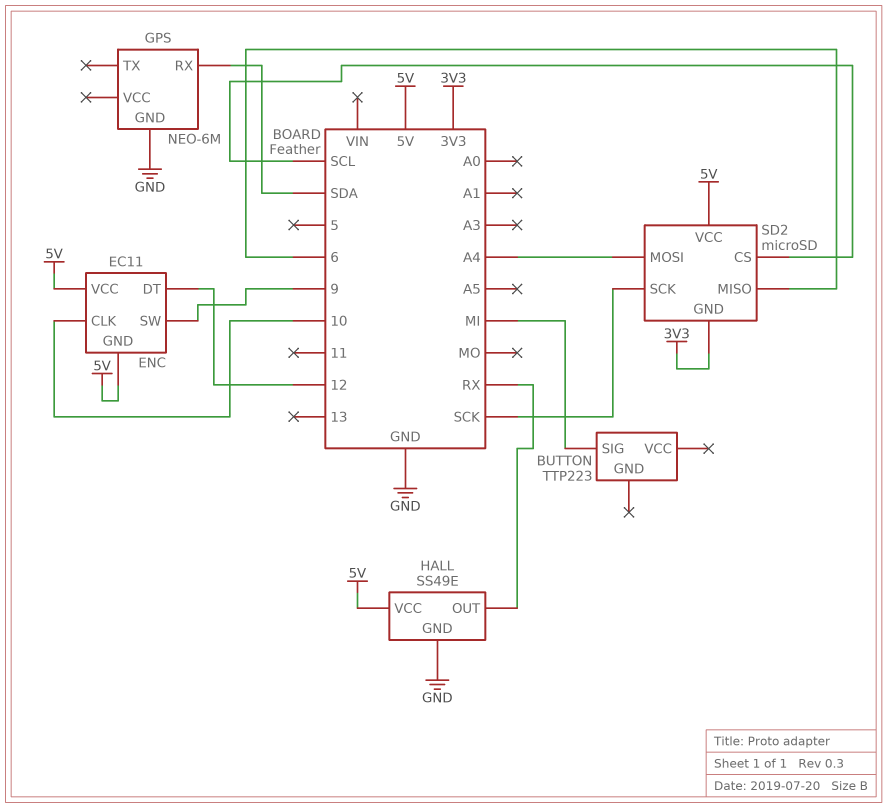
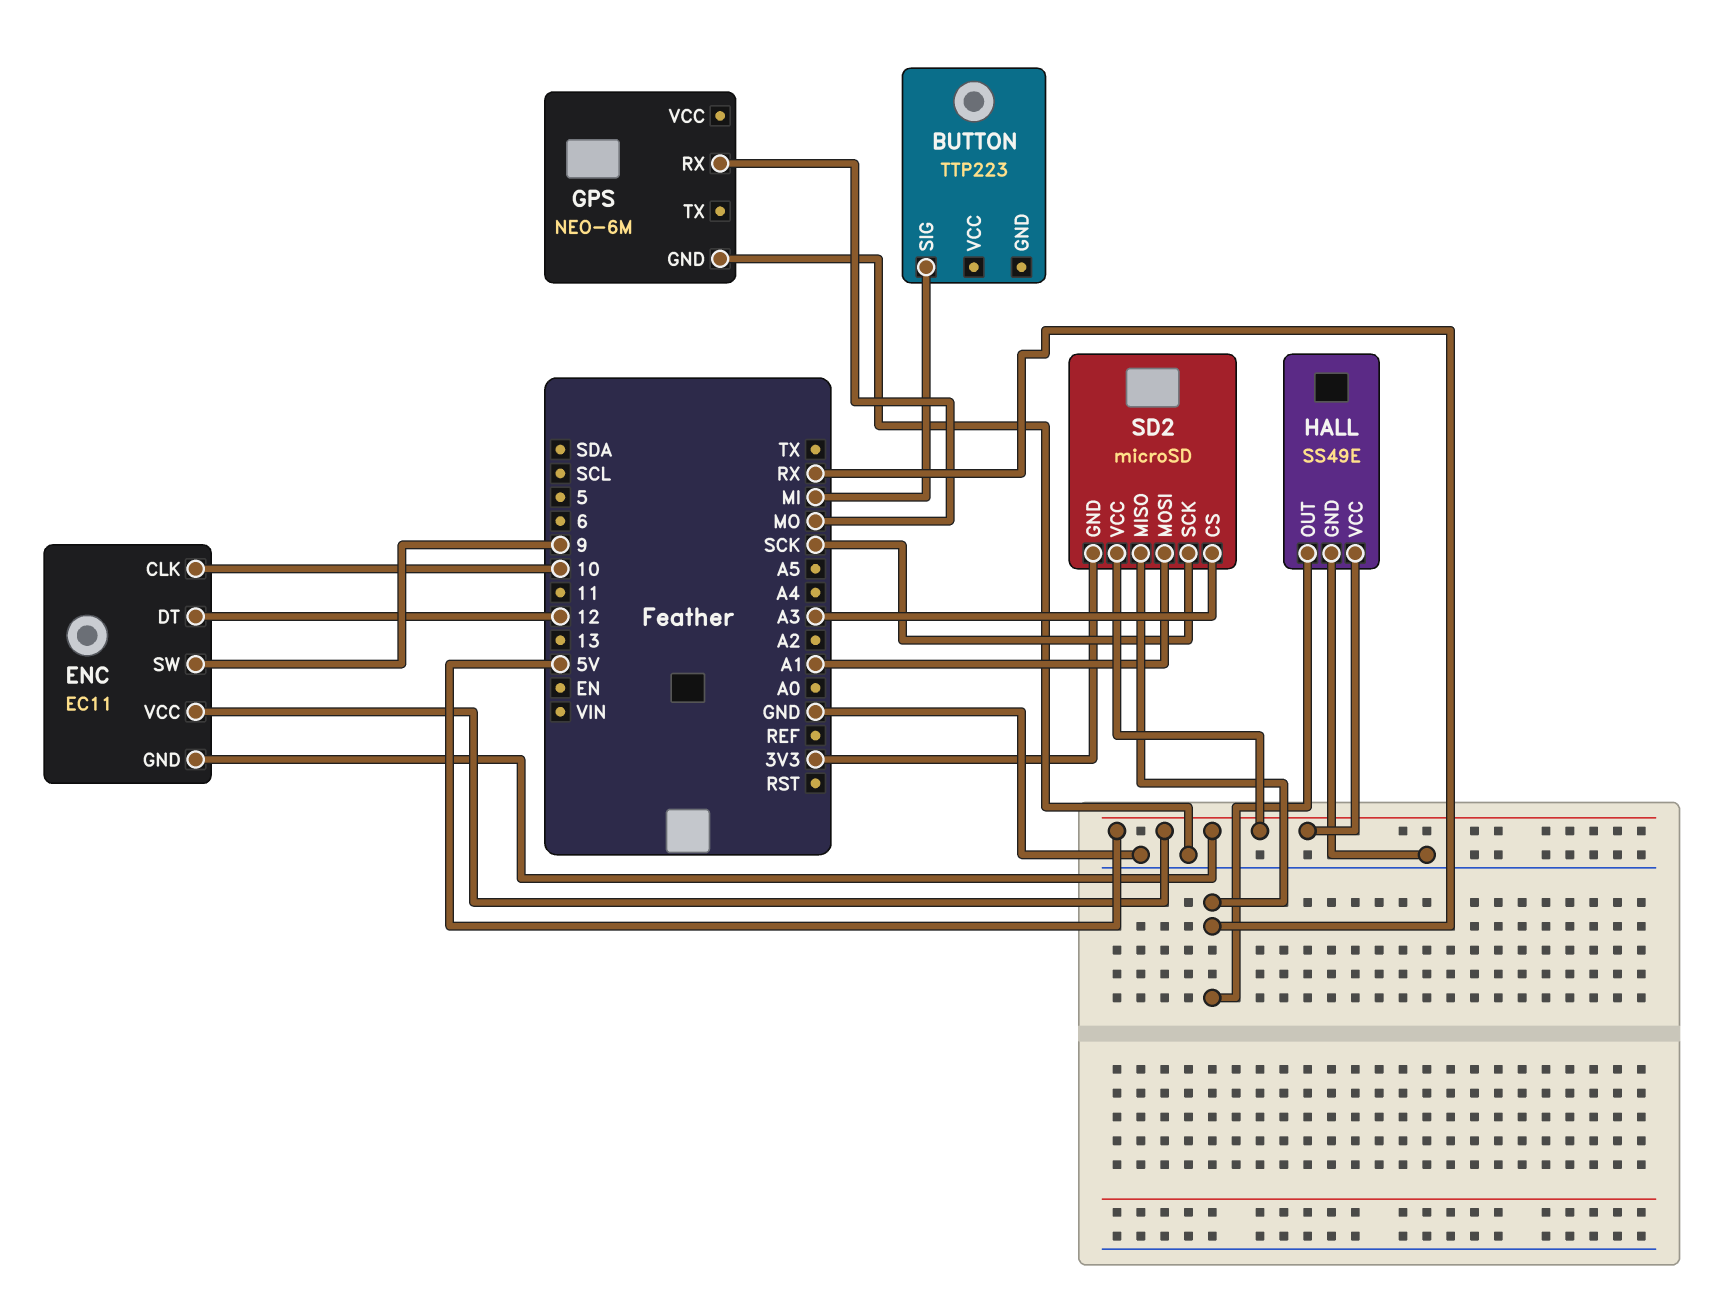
GPS pin RX: SDA -> MO
SD2 pin CS: SCL -> A3
SD2 pin MISO: 6 -> RX
SD2 pin MOSI: A4 -> A1

